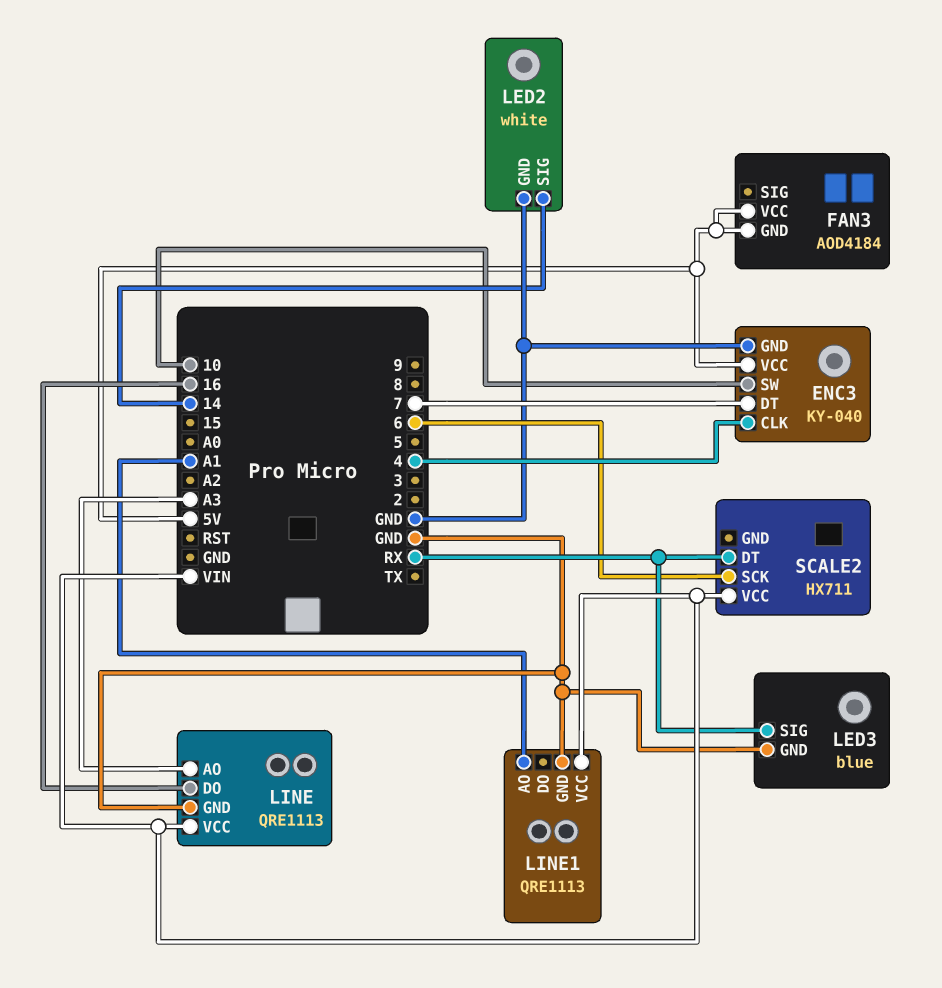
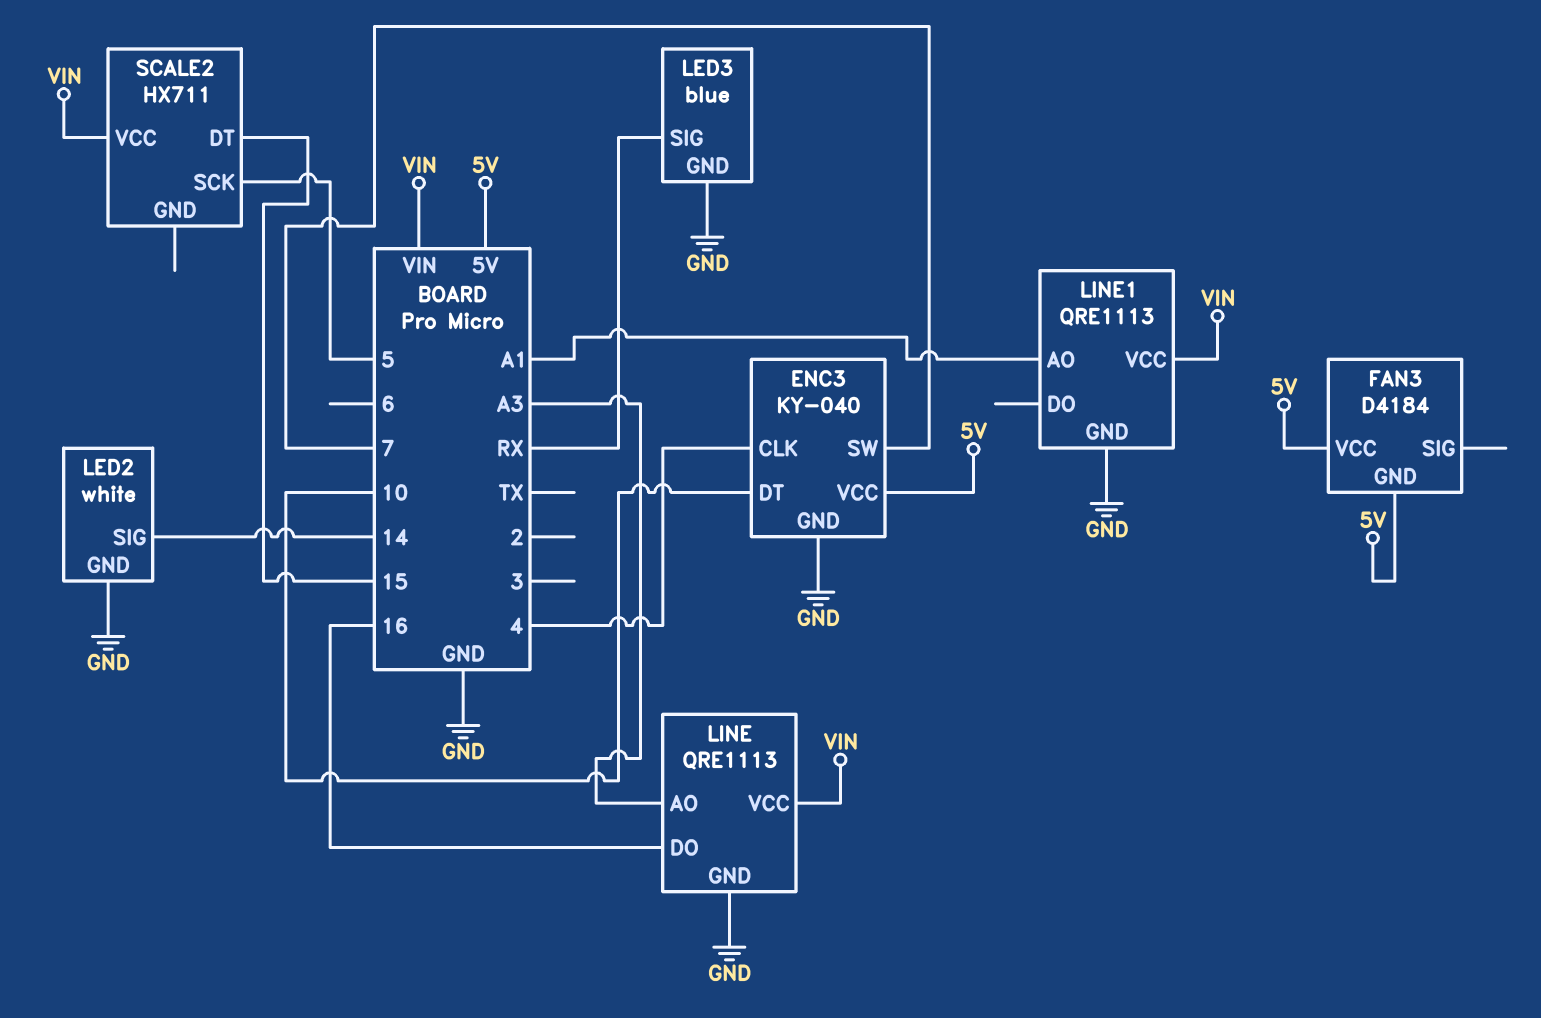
ENC3 pin DT: 7 -> 10
ENC3 pin SW: 10 -> 7
FAN3: AOD4184 -> D4184
SCALE2 pin DT: RX -> 15
SCALE2 pin SCK: 6 -> 5

